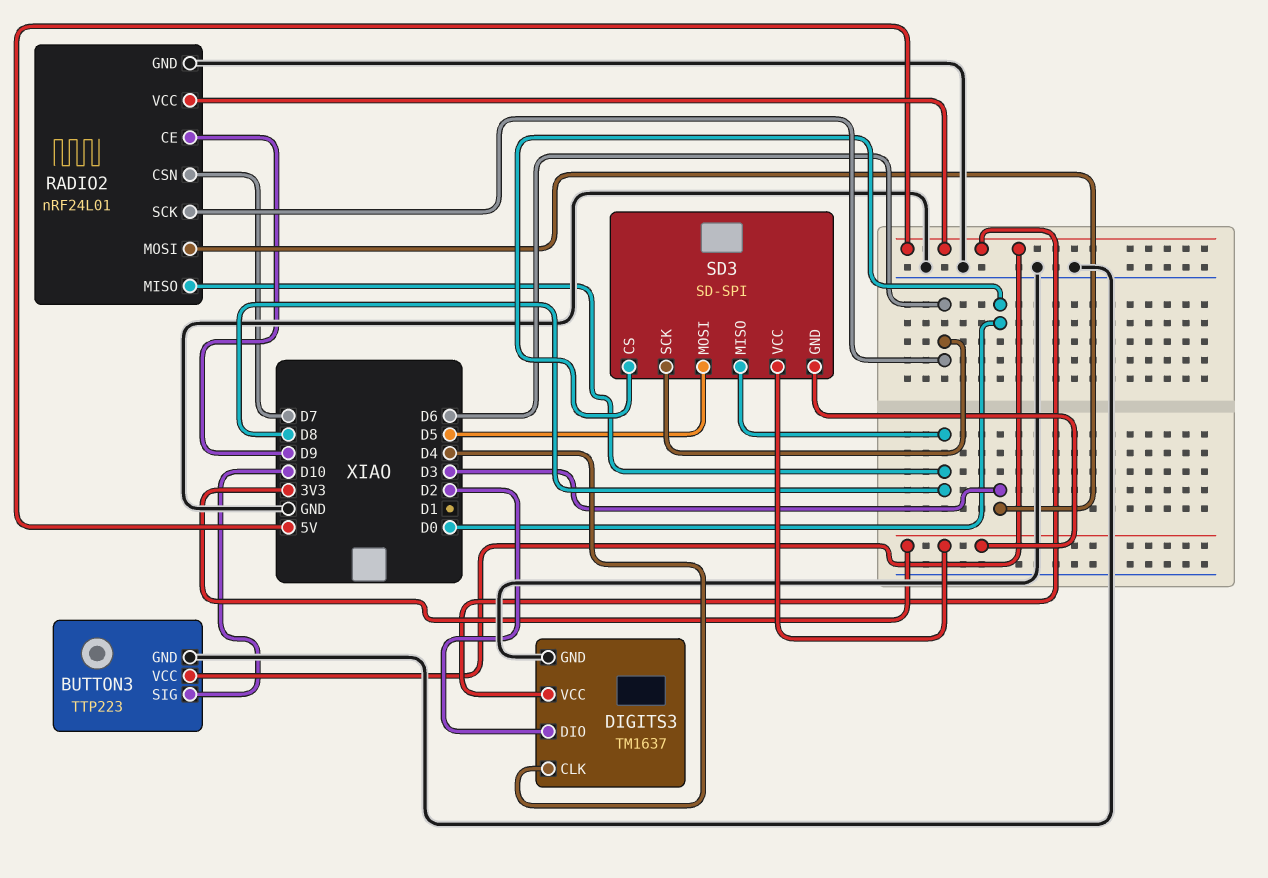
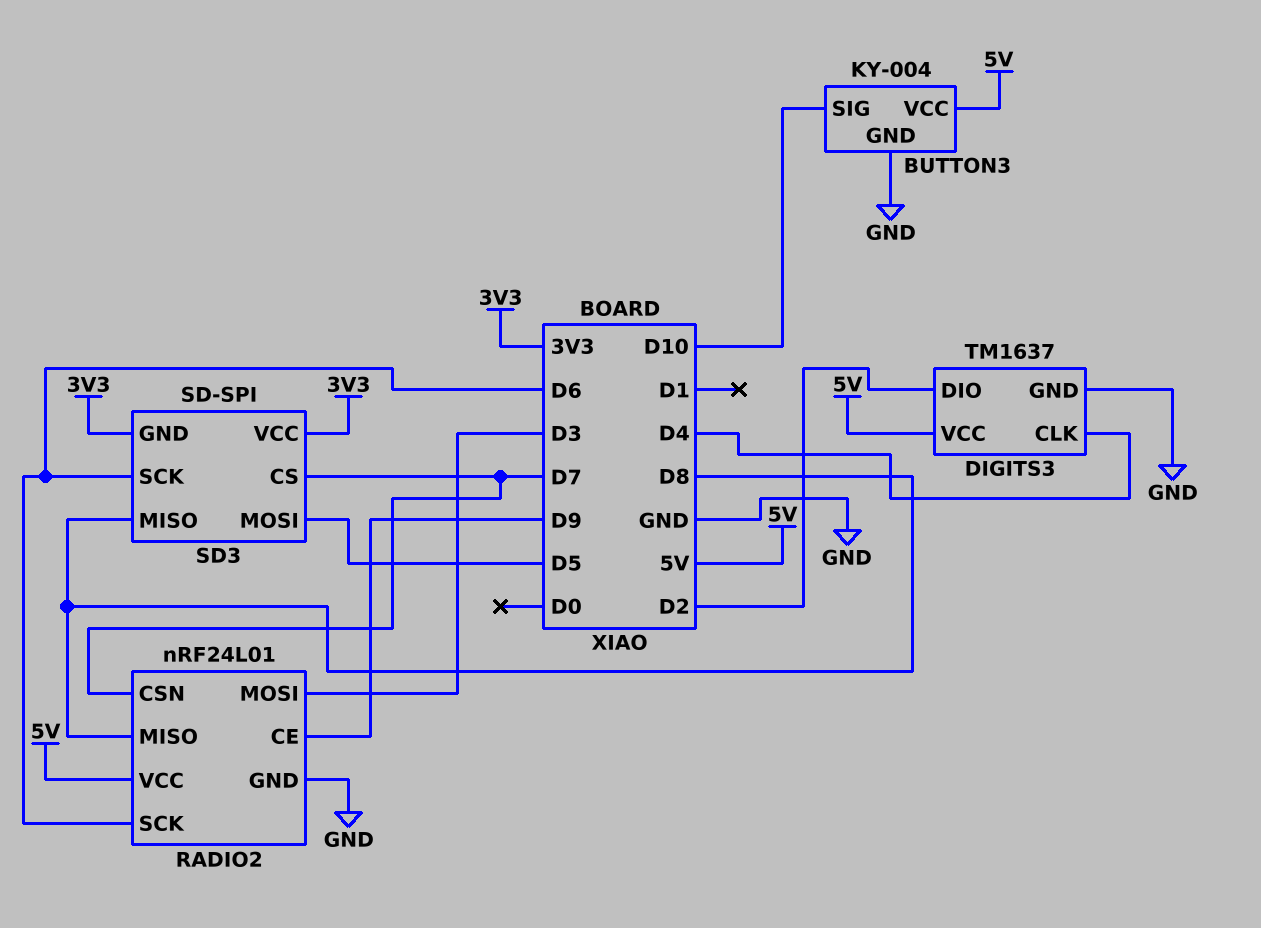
BUTTON3: TTP223 -> KY-004
SD3 pin CS: D0 -> D7

